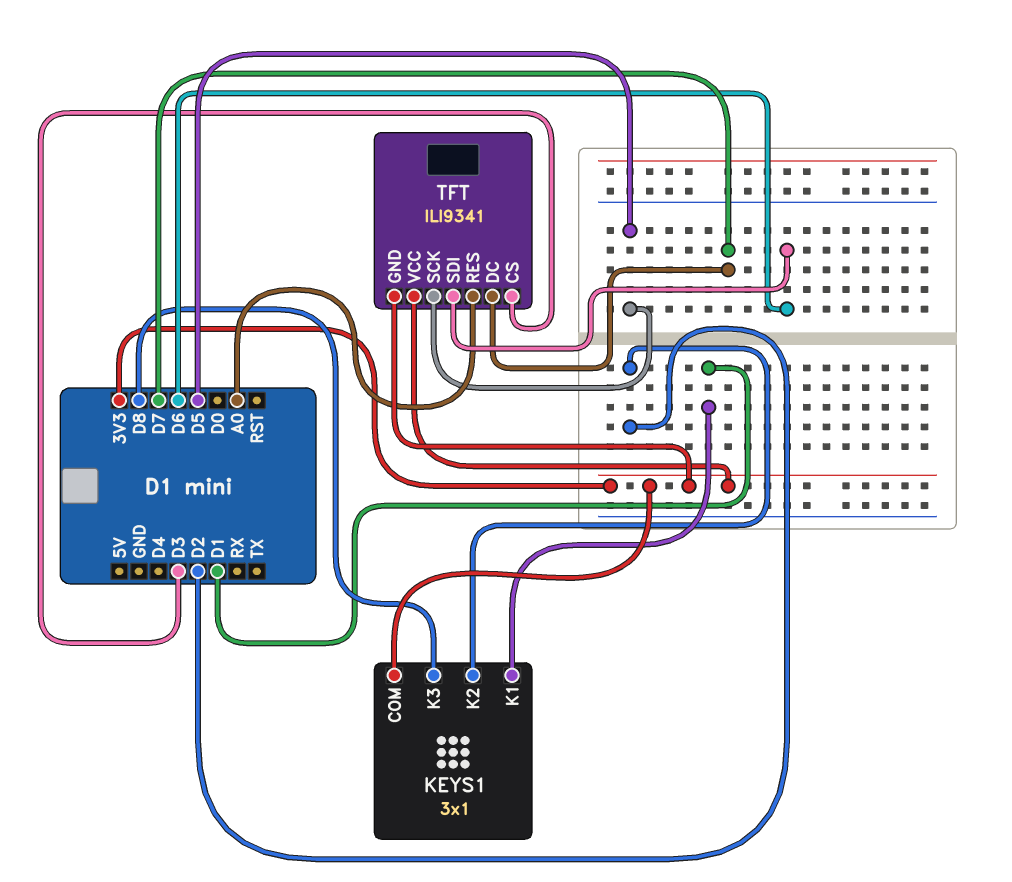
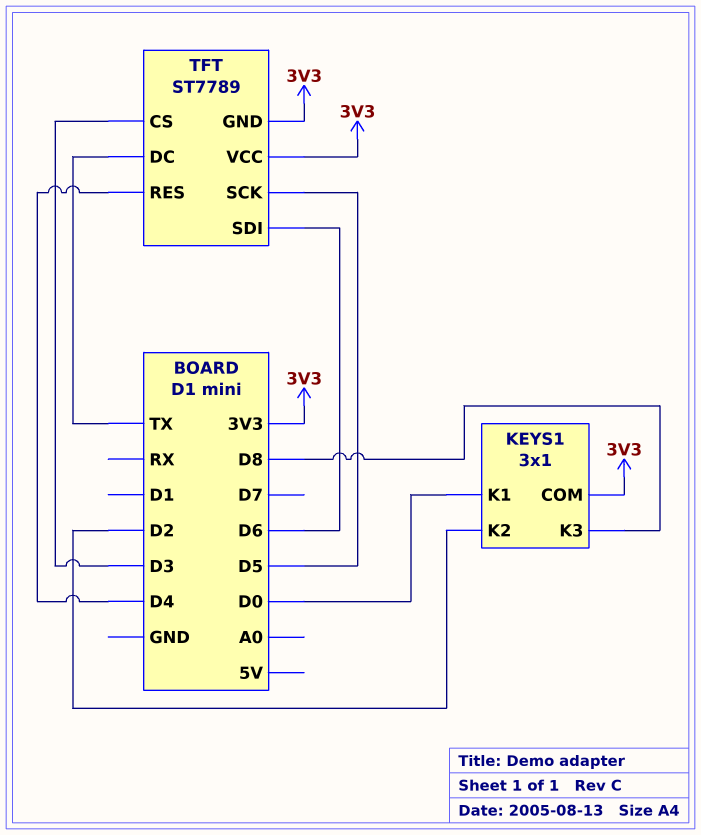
KEYS1 pin K1: D1 -> D0
TFT: ILI9341 -> ST7789
TFT pin DC: D7 -> TX
TFT pin RES: A0 -> D4

